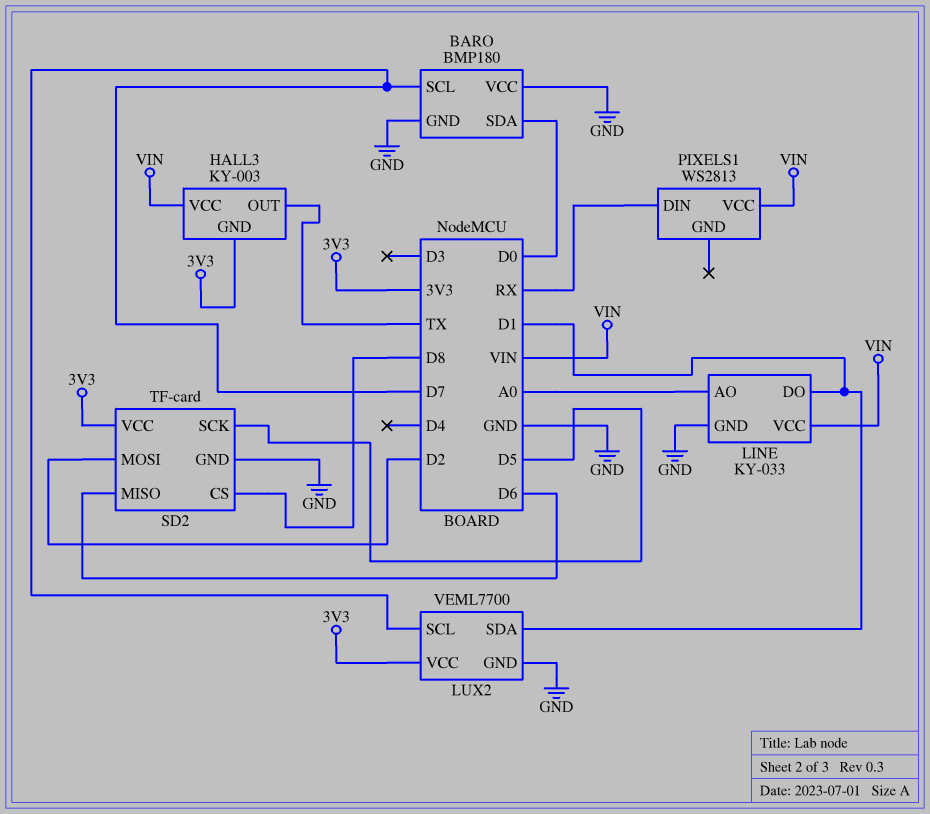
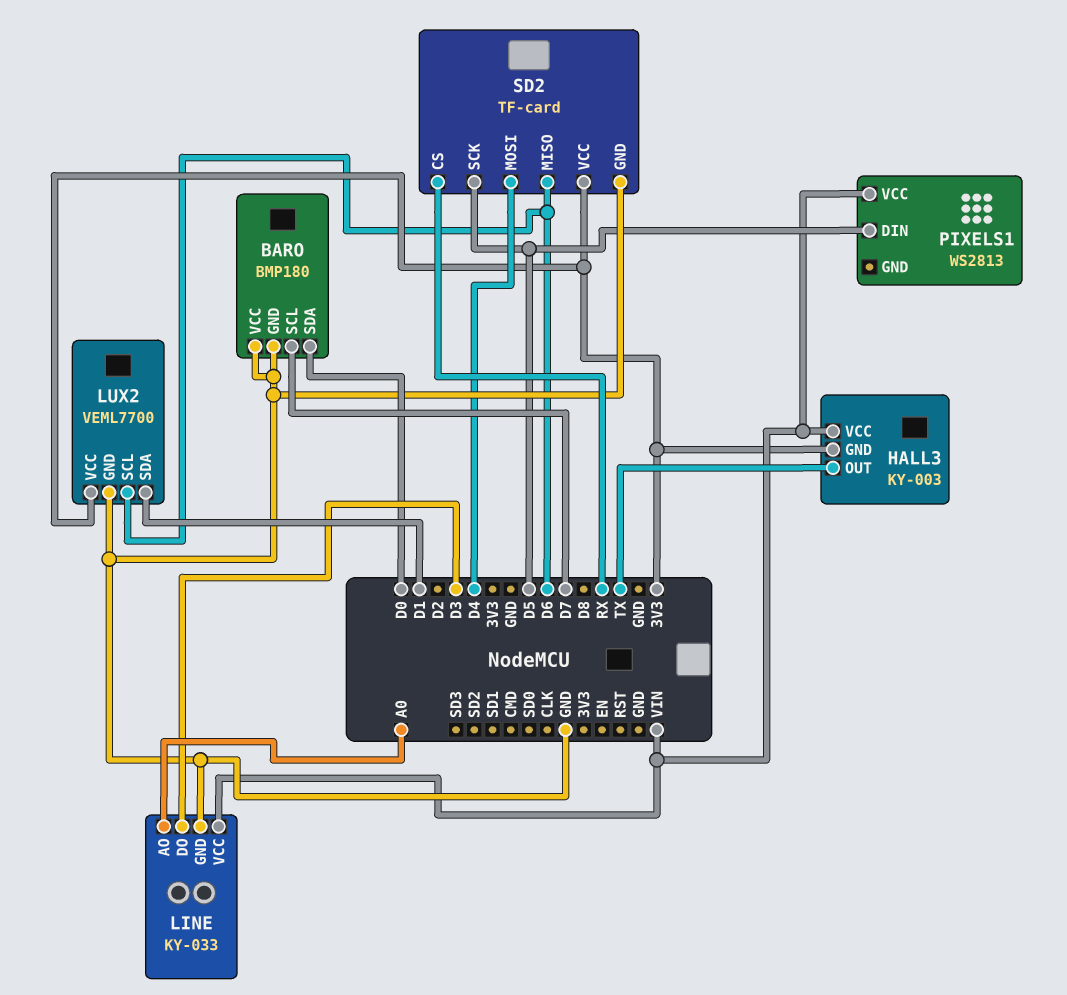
LINE pin DO: D1 -> D3
LUX2 pin SCL: D7 -> D6
PIXELS1 pin DIN: RX -> D5
SD2 pin CS: D8 -> RX
SD2 pin MOSI: D2 -> D4

